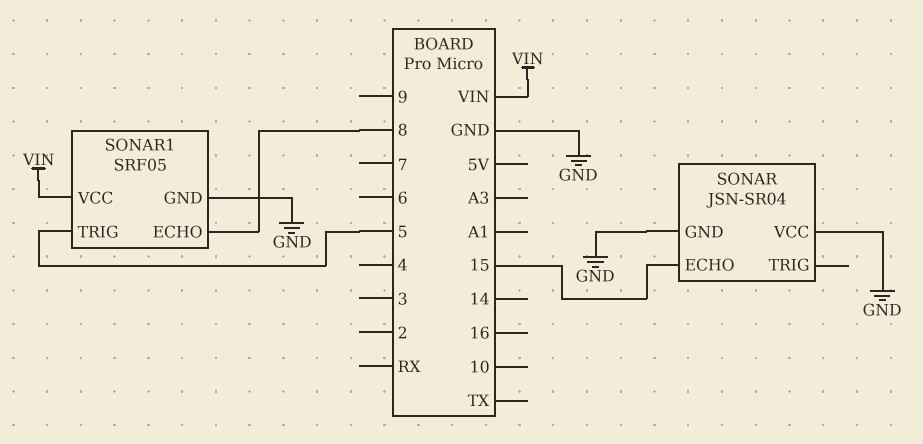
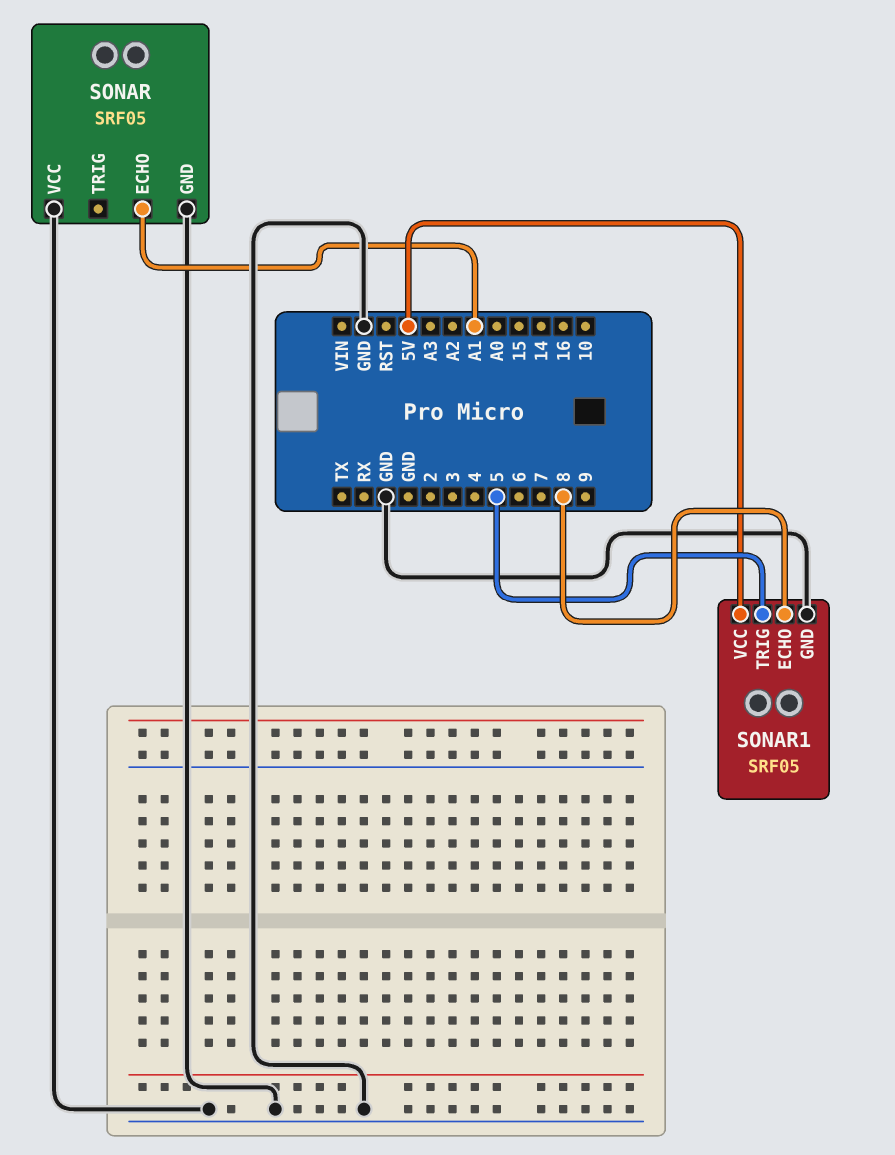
SONAR: JSN-SR04 -> SRF05
SONAR pin ECHO: 15 -> A1
SONAR1 pin VCC: VIN -> 5V

